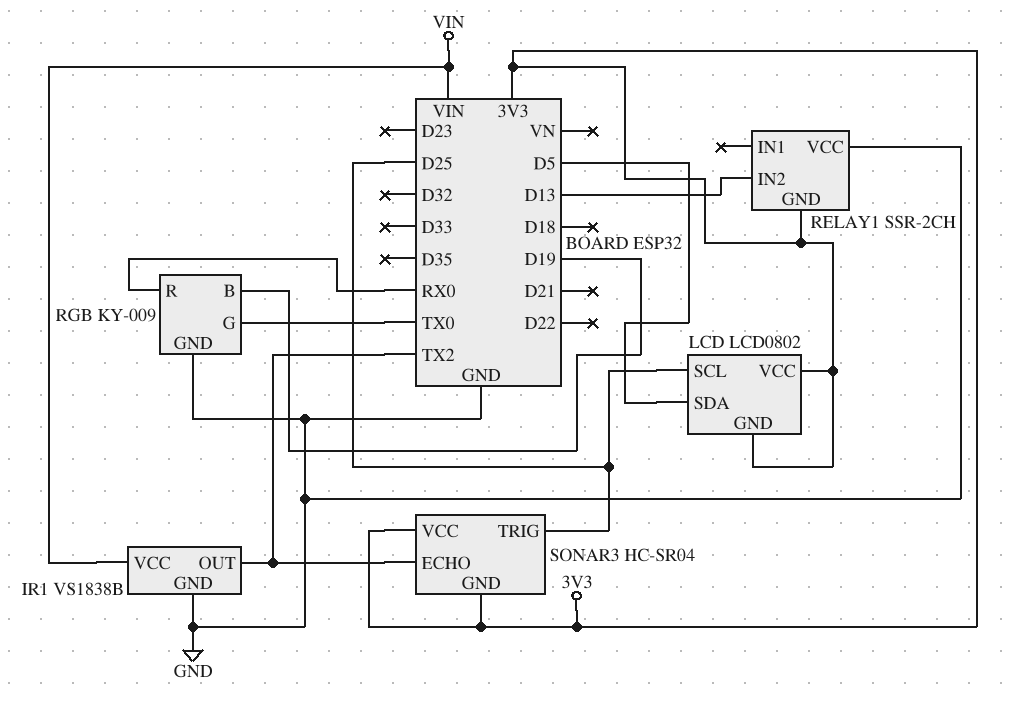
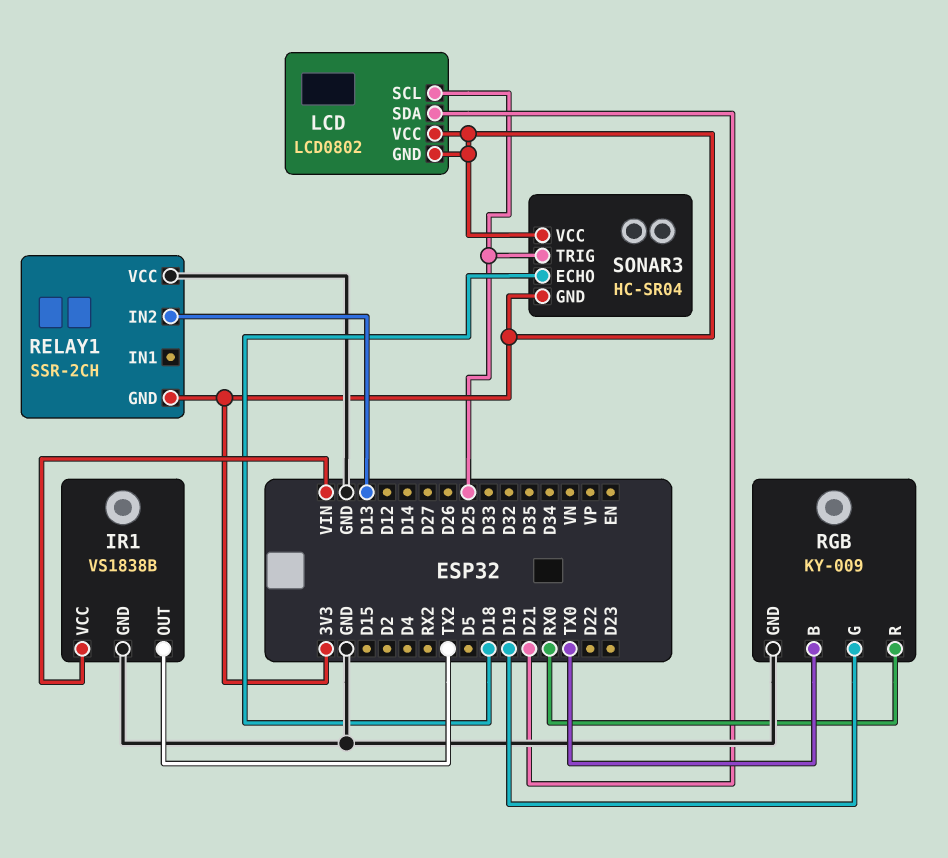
LCD pin SDA: D5 -> D21
RGB pin B: D19 -> TX0
RGB pin G: TX0 -> D19
SONAR3 pin ECHO: TX2 -> D18

